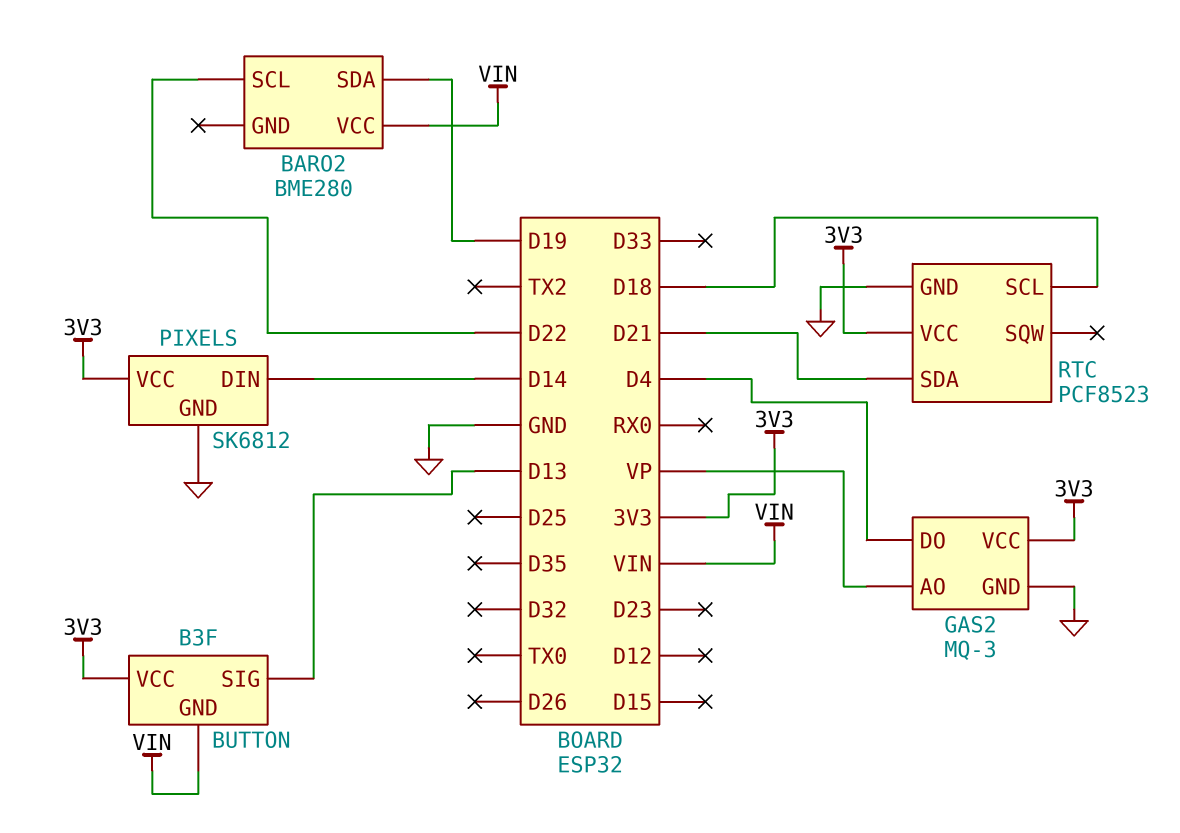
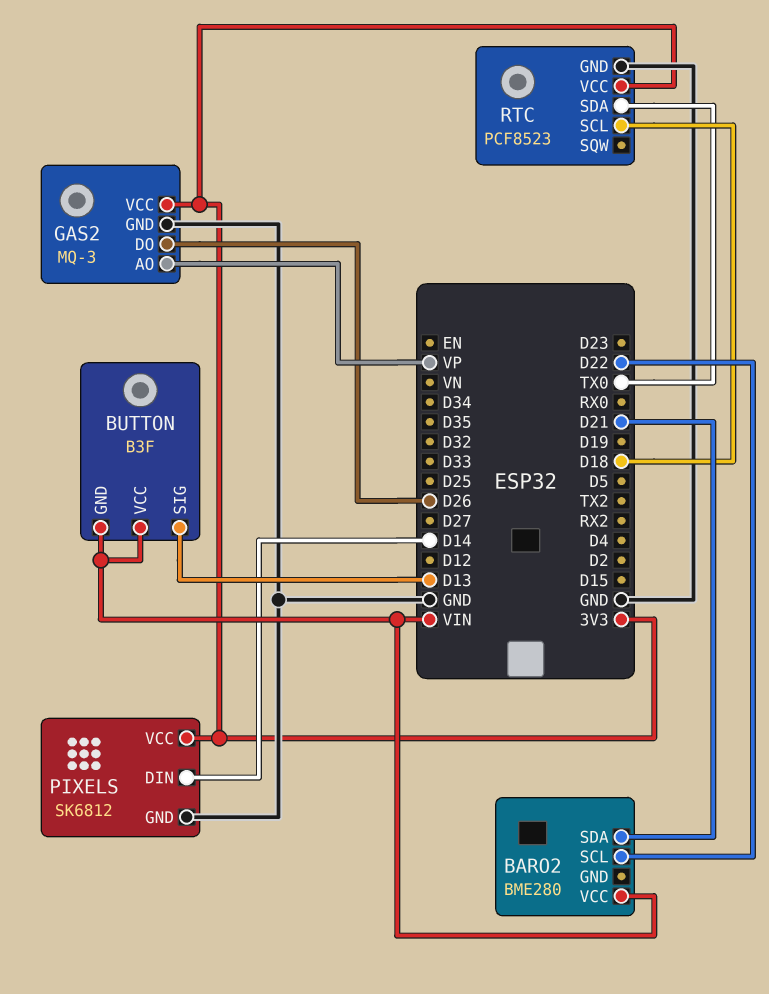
BARO2 pin SDA: D19 -> D21
BUTTON pin VCC: 3V3 -> VIN
GAS2 pin DO: D4 -> D26
RTC pin SDA: D21 -> TX0

